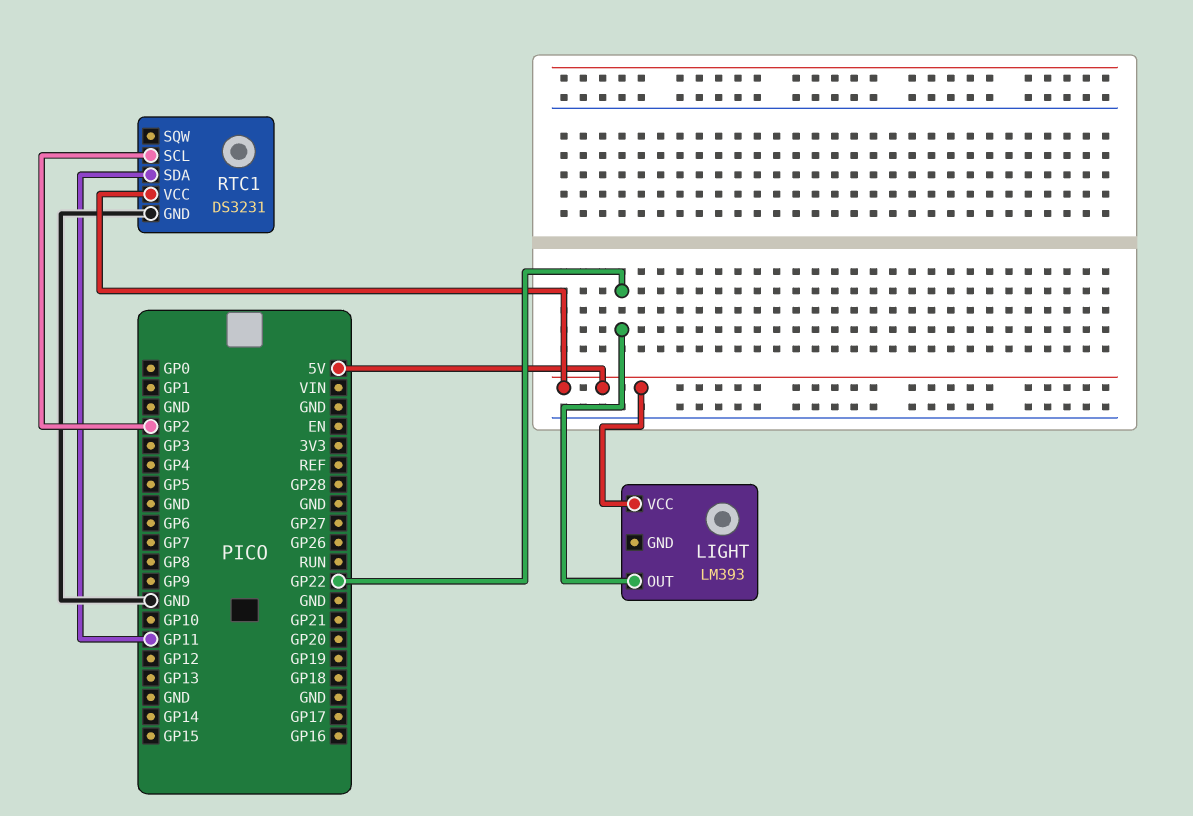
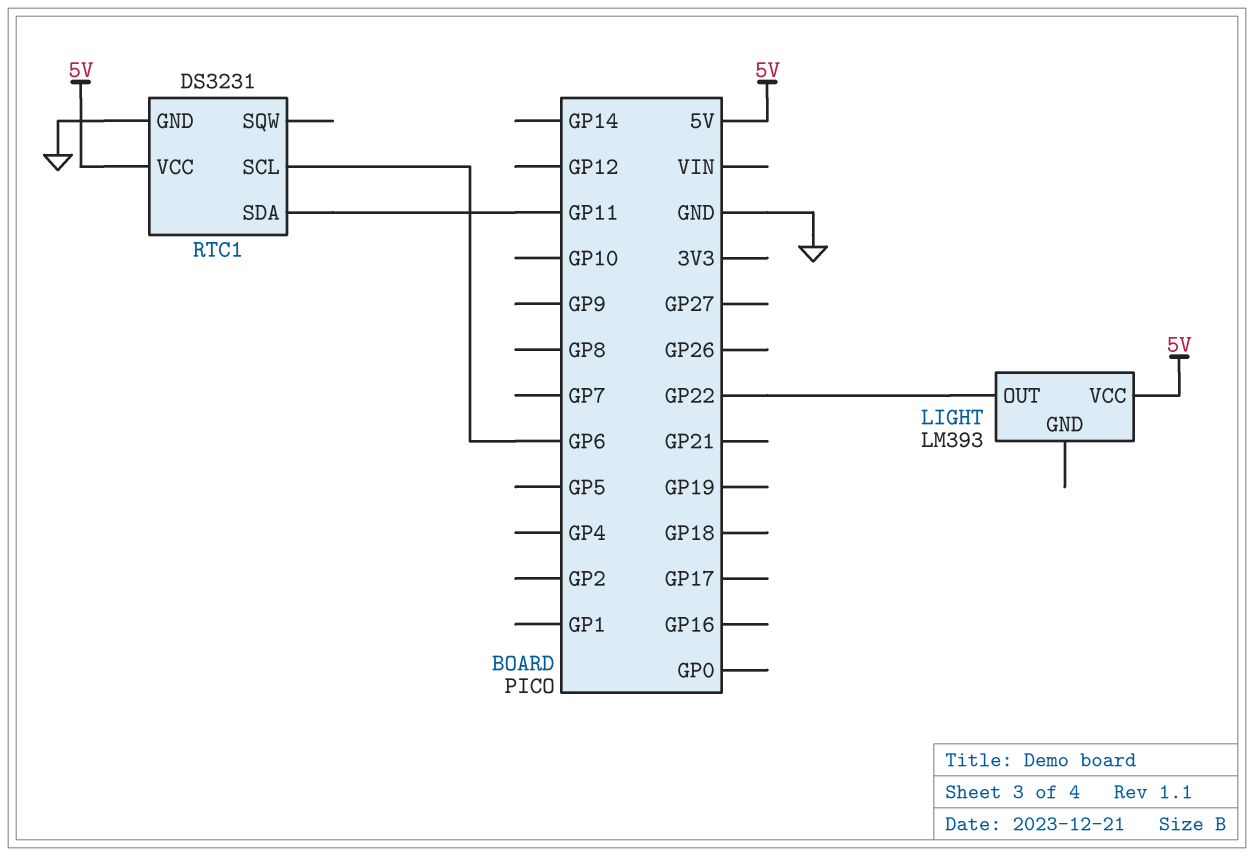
RTC1 pin SCL: GP2 -> GP6

